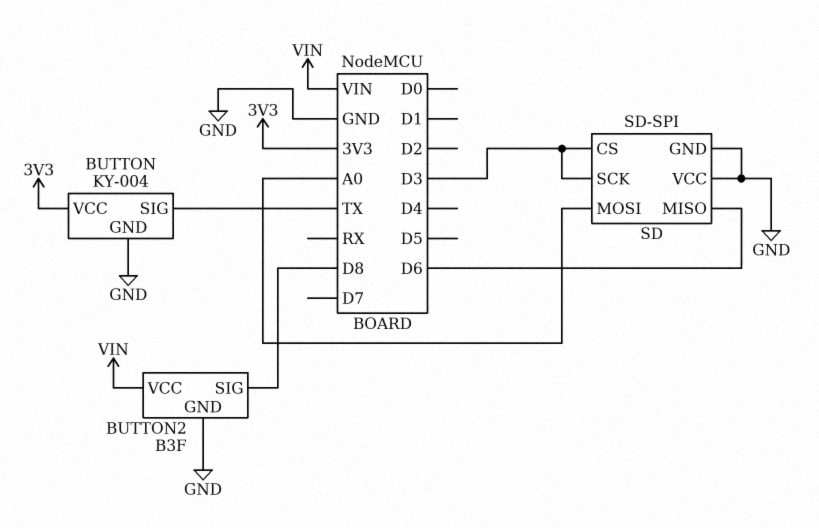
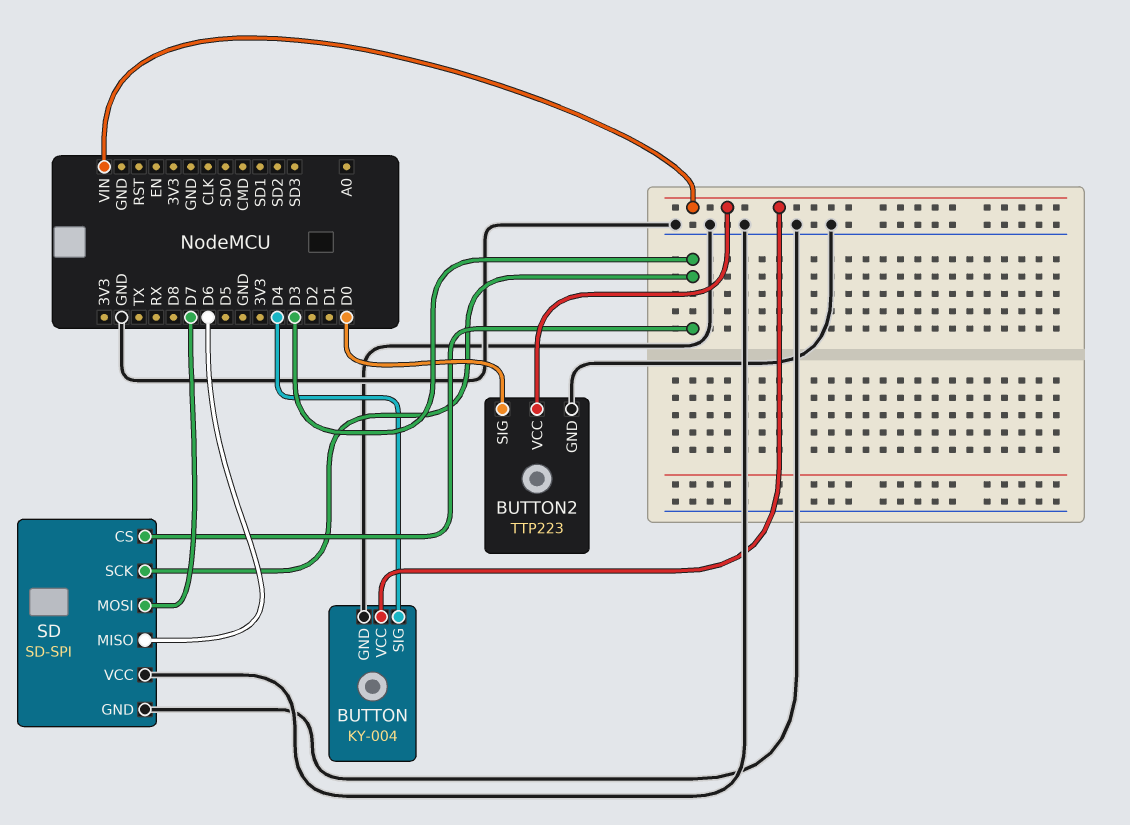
BUTTON pin SIG: TX -> D4
BUTTON pin VCC: 3V3 -> VIN
BUTTON2: B3F -> TTP223
BUTTON2 pin SIG: D8 -> D0
SD pin MOSI: A0 -> D7

